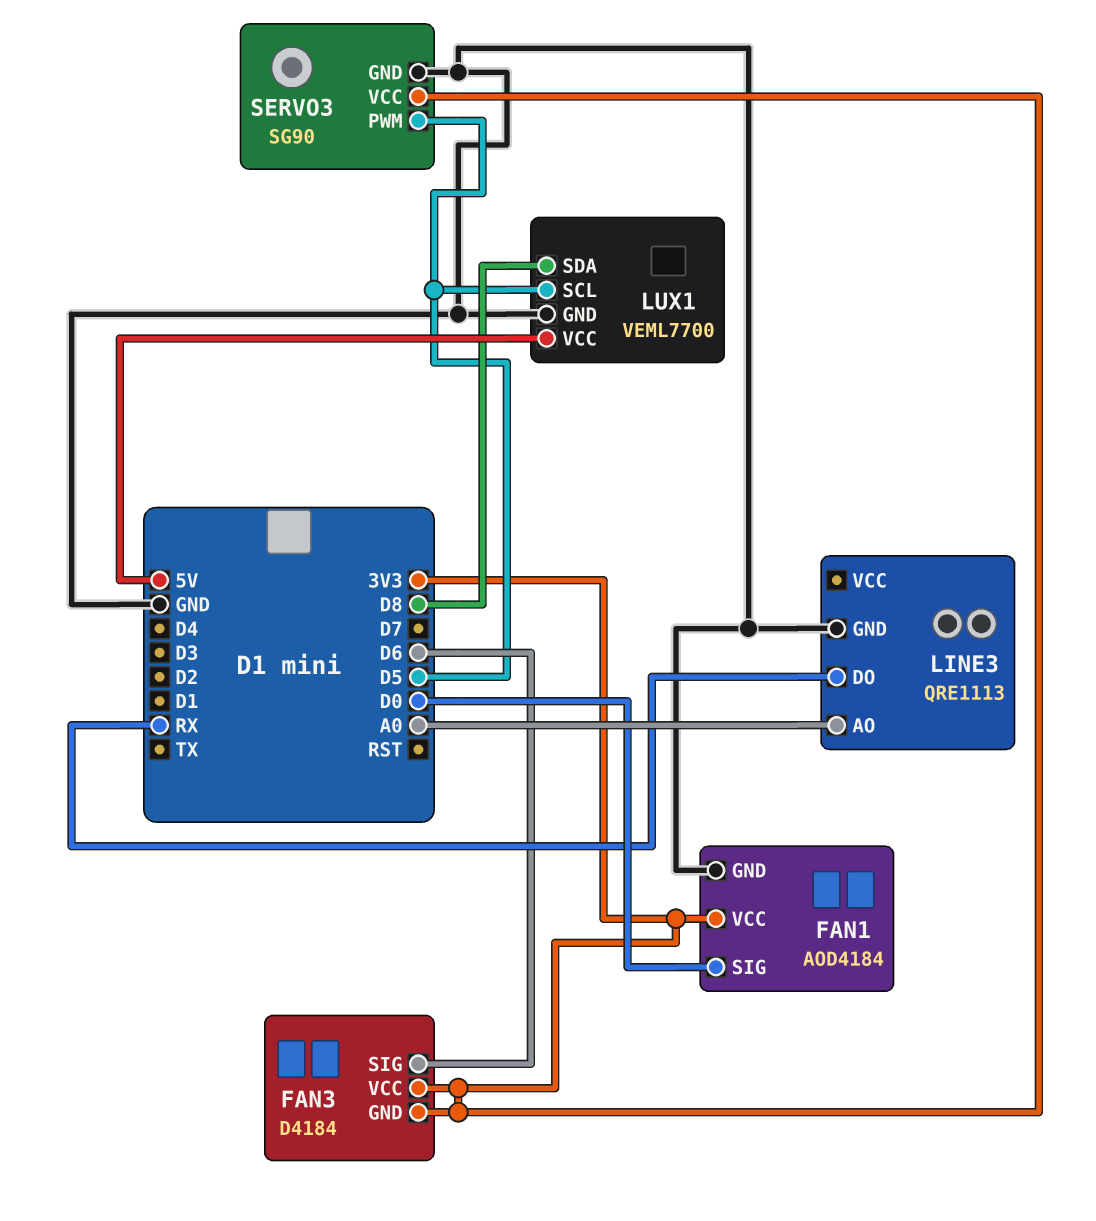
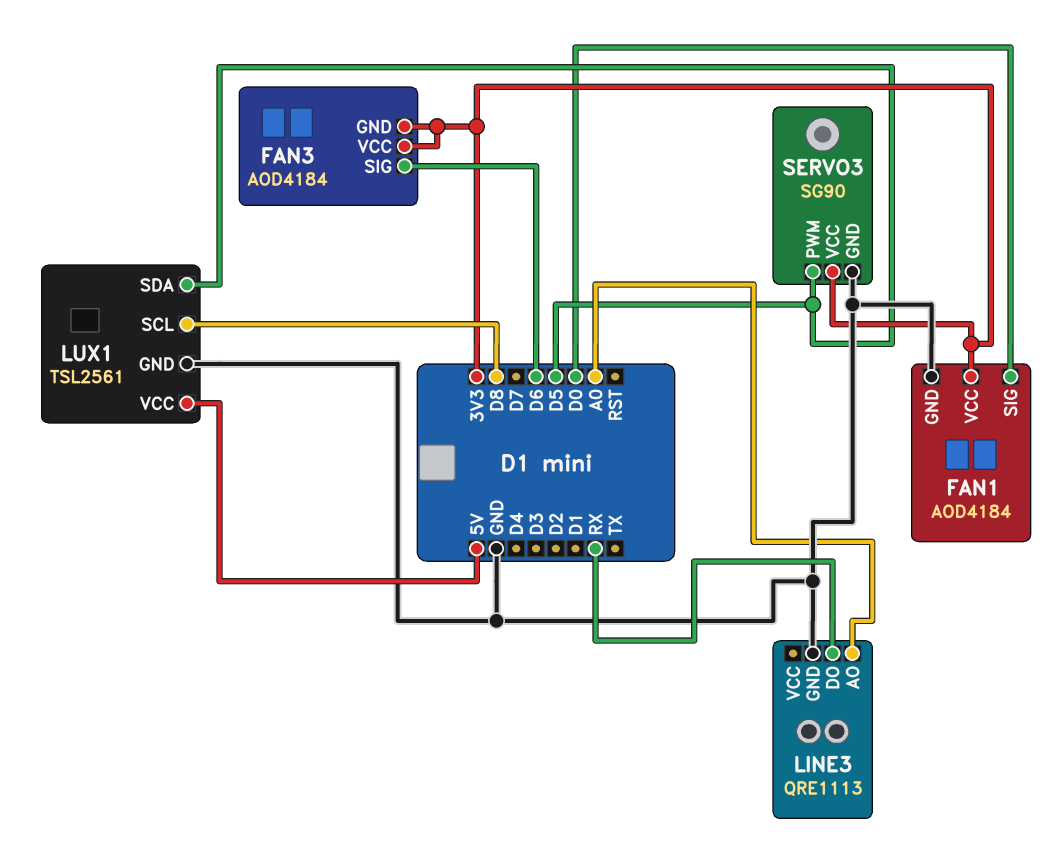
FAN3: D4184 -> AOD4184
LUX1: VEML7700 -> TSL2561
LUX1 pin SCL: D5 -> D8
LUX1 pin SDA: D8 -> D5

